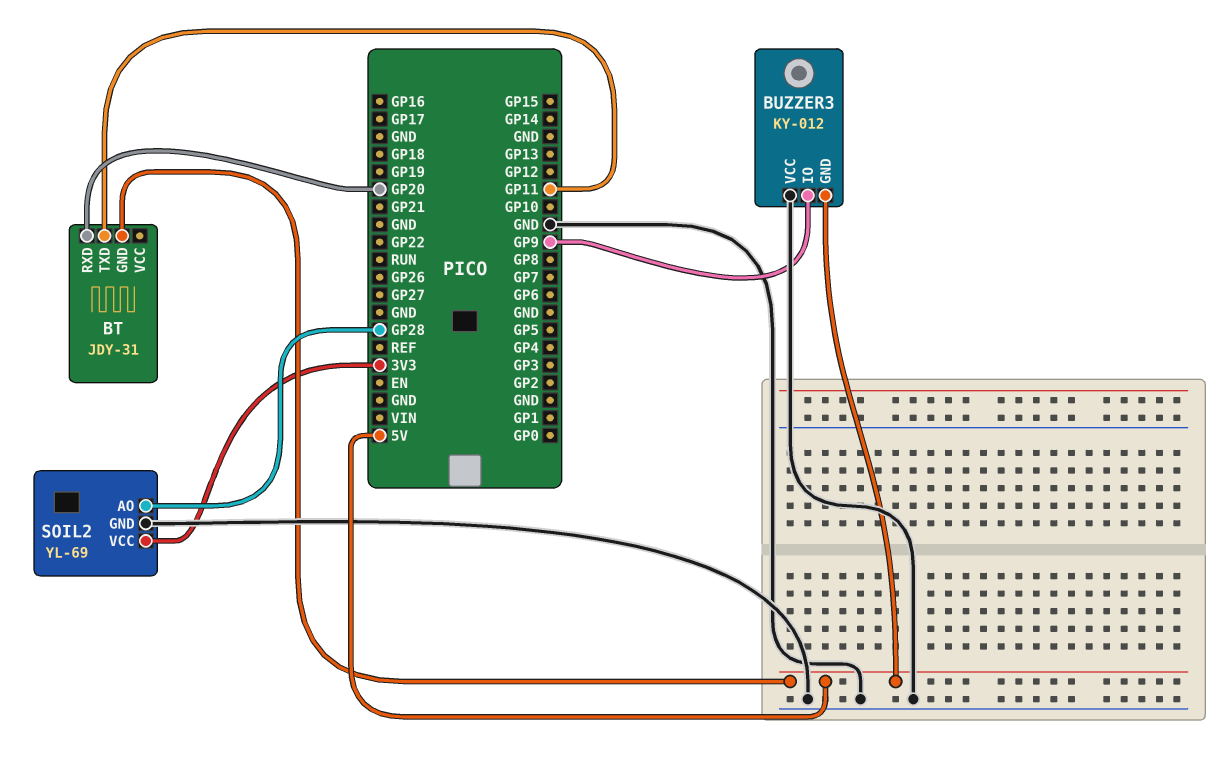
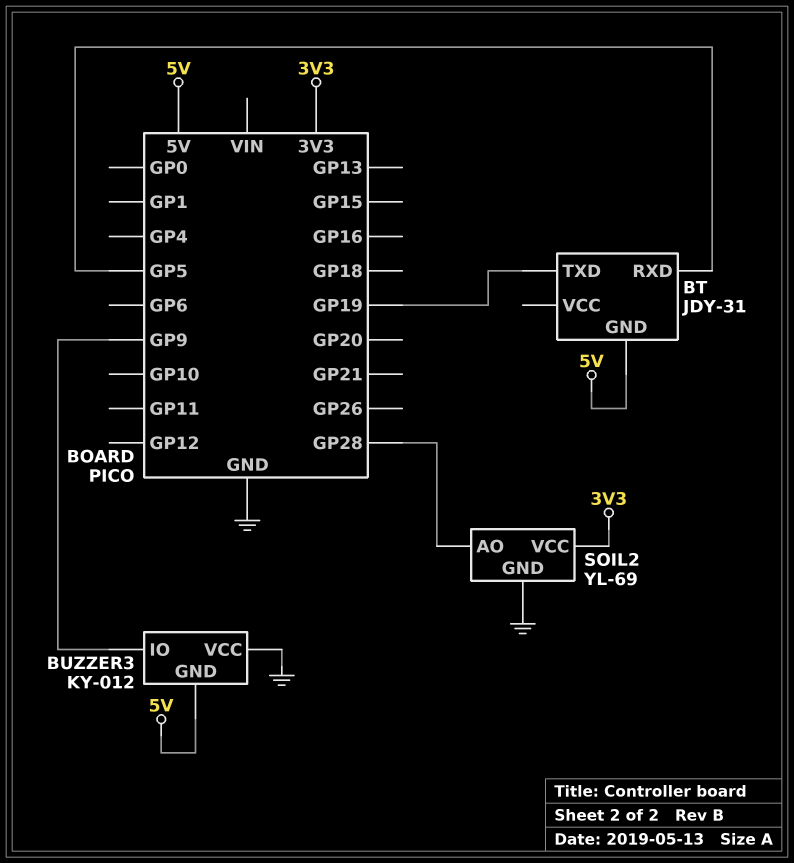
BT pin RXD: GP20 -> GP5
BT pin TXD: GP11 -> GP19

